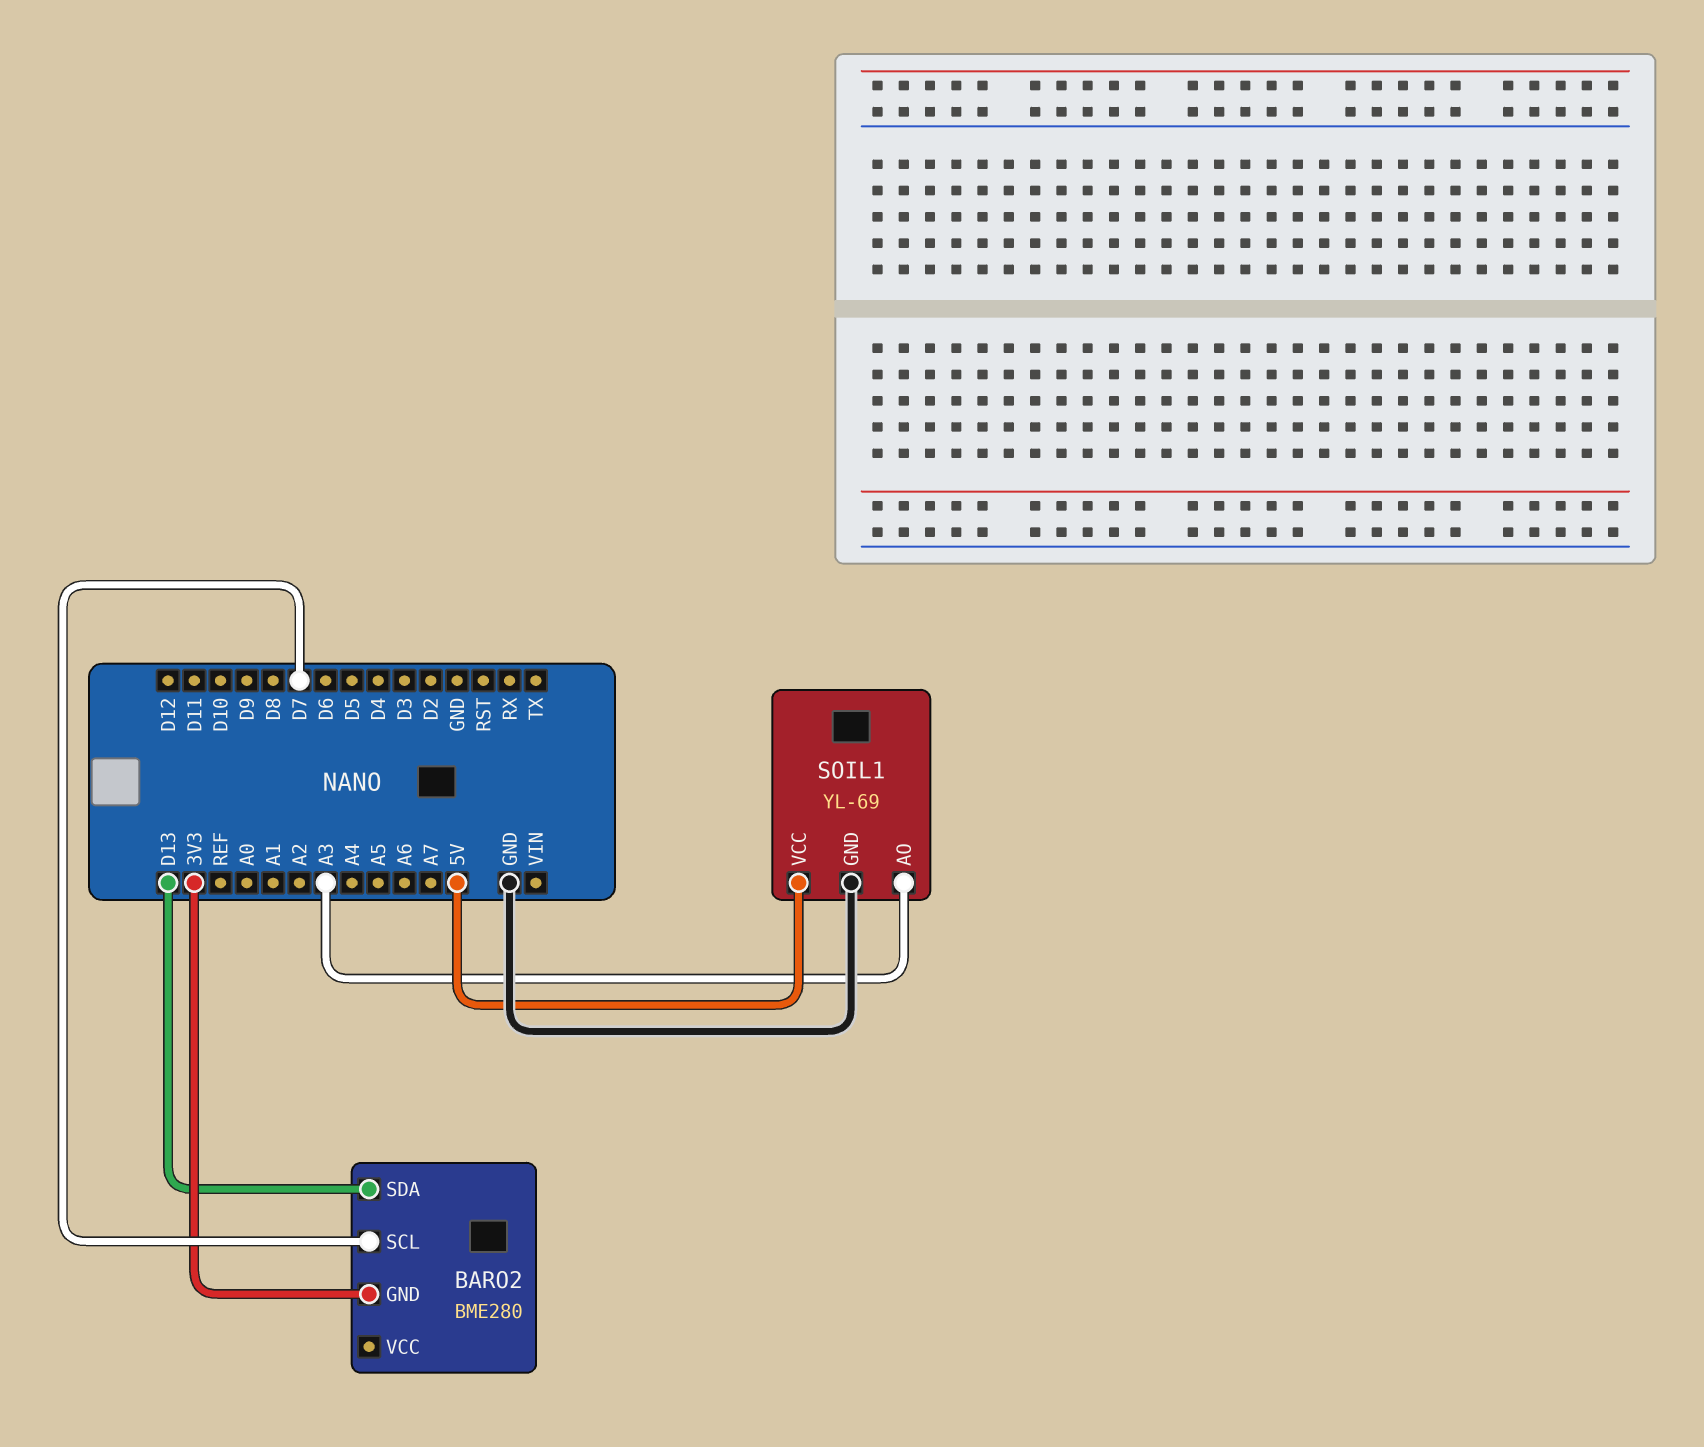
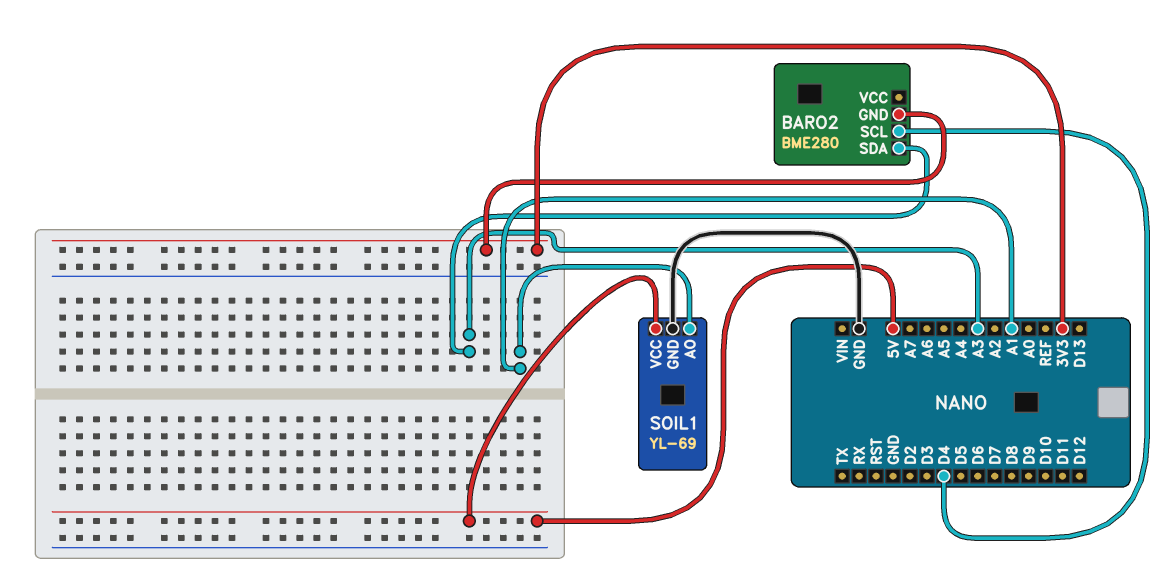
BARO2 pin SCL: D7 -> D4
BARO2 pin SDA: D13 -> A3
SOIL1 pin AO: A3 -> A1

